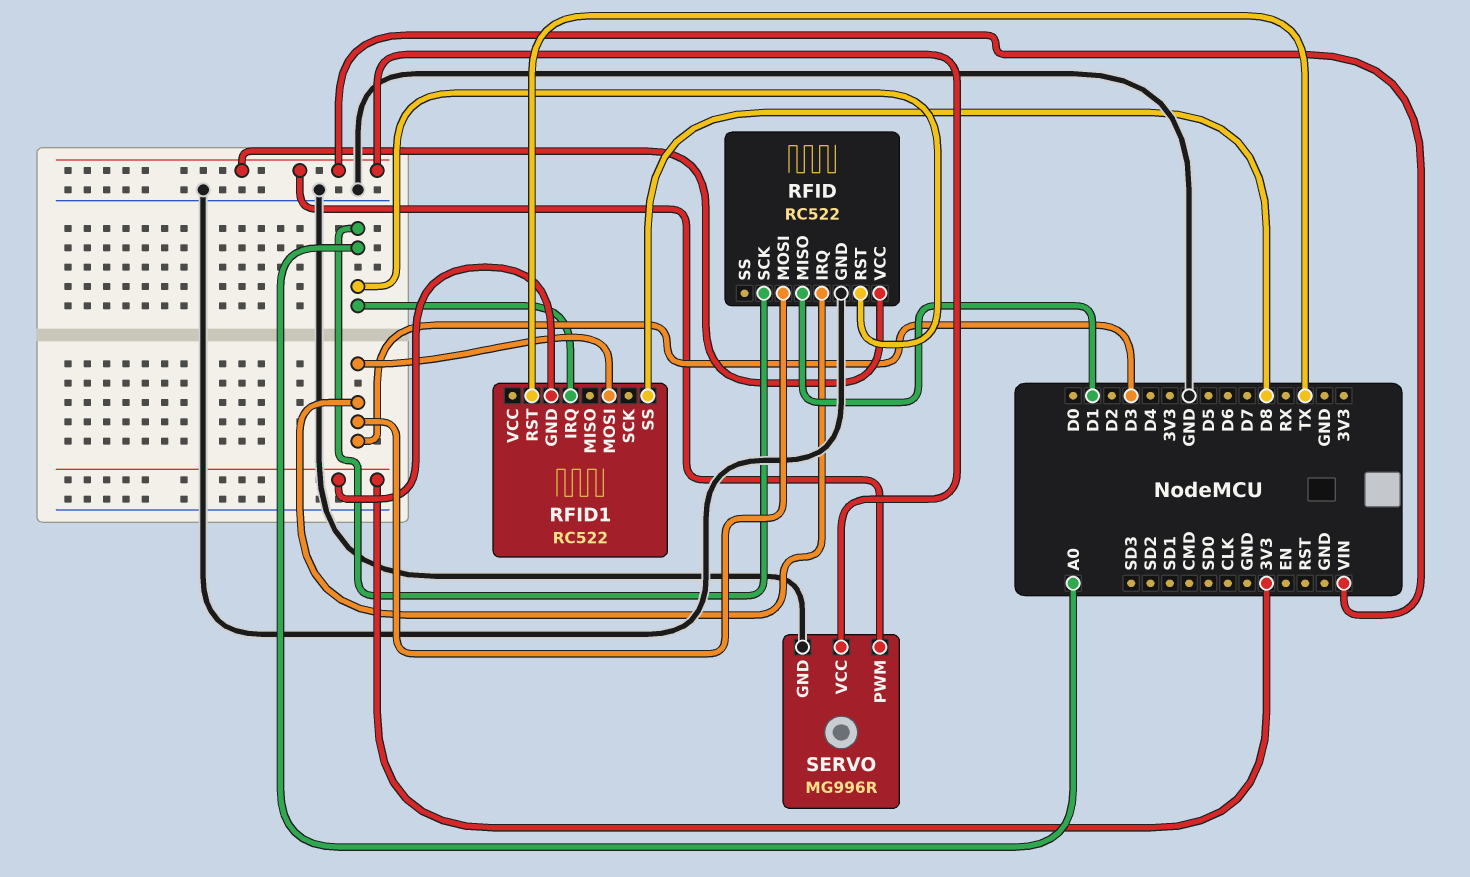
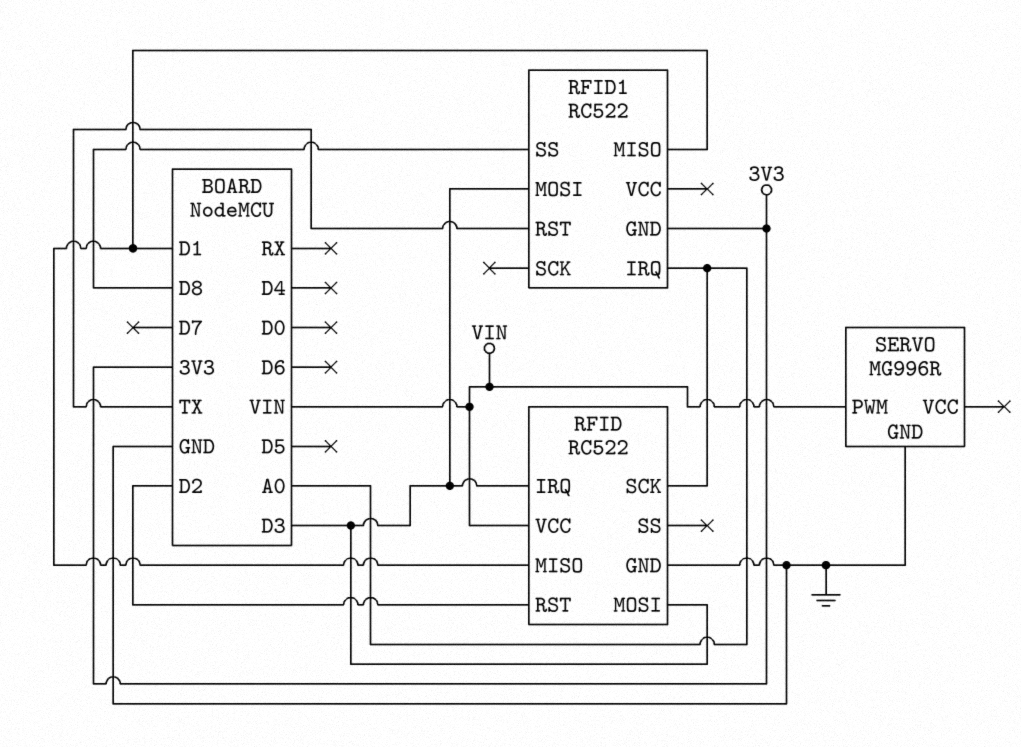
RFID pin RST: A0 -> D2
RFID1 pin MISO: none -> D1
SERVO pin VCC: VIN -> none

